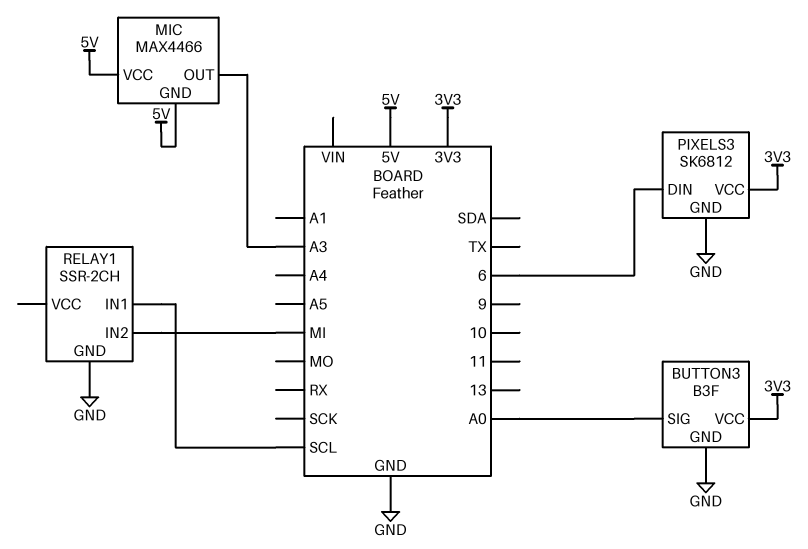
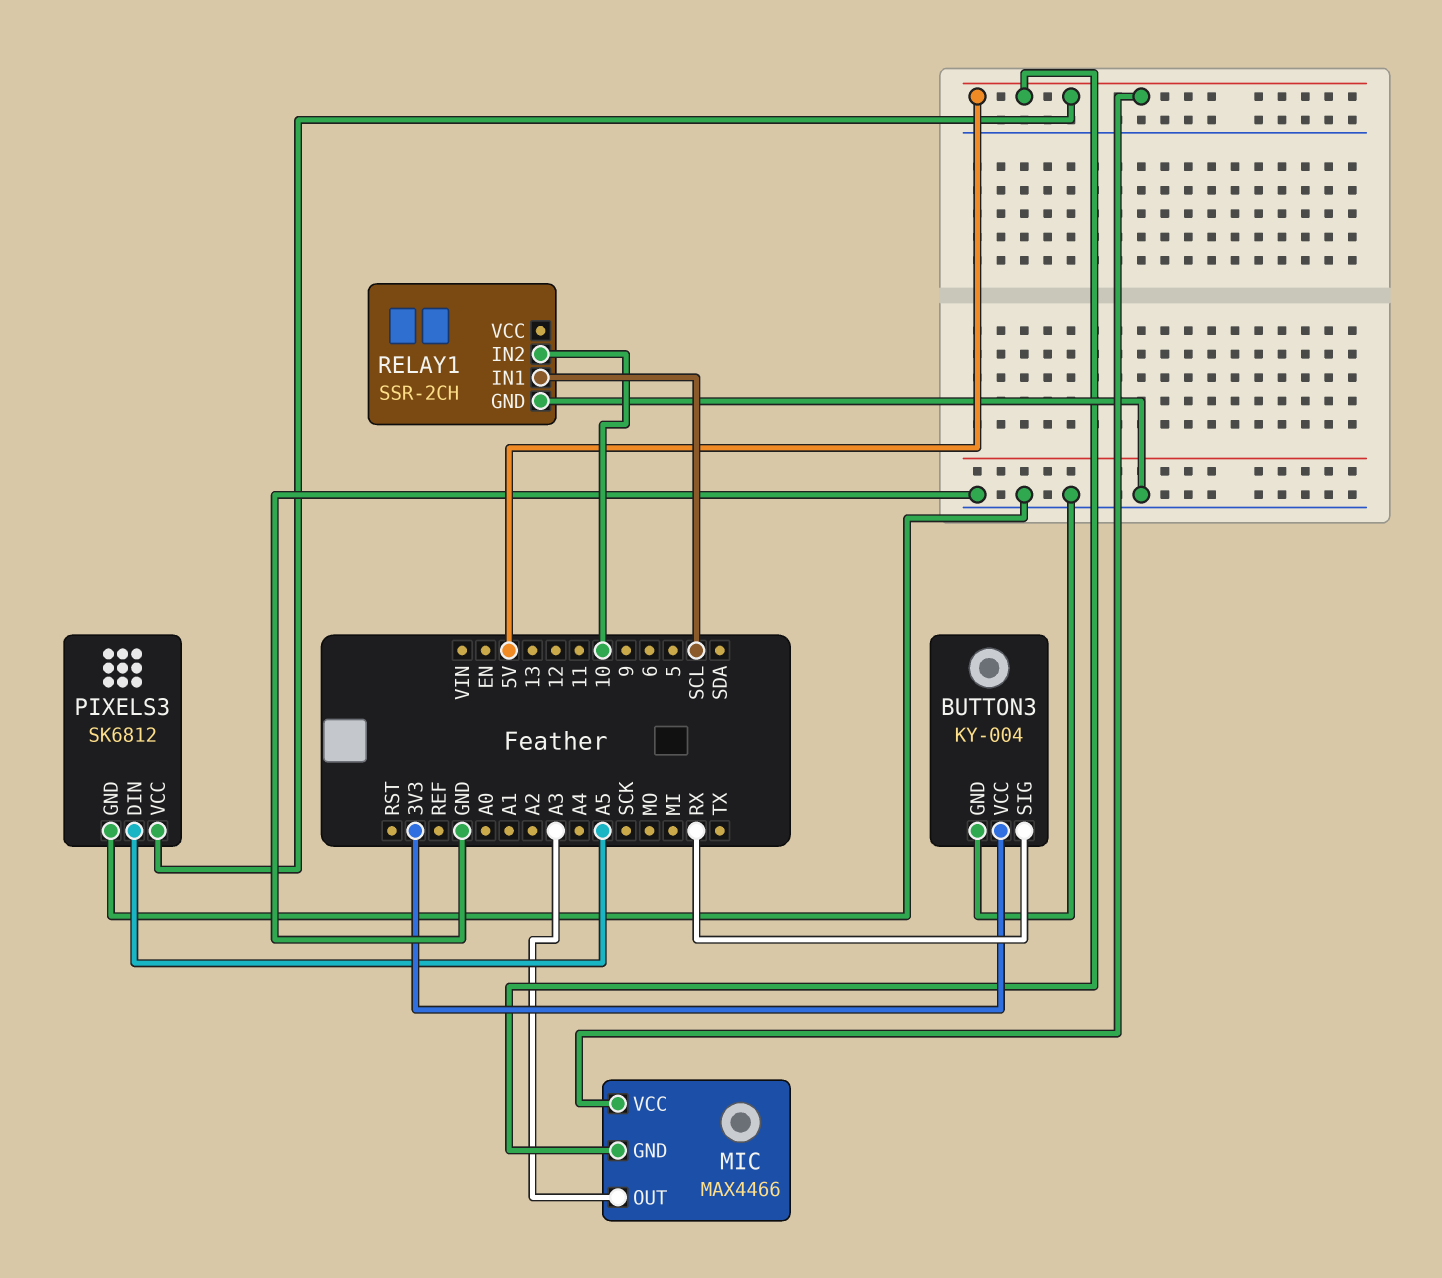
BUTTON3: B3F -> KY-004
BUTTON3 pin SIG: A0 -> RX
PIXELS3 pin DIN: 6 -> A5
PIXELS3 pin VCC: 3V3 -> 5V
RELAY1 pin IN2: MI -> 10

